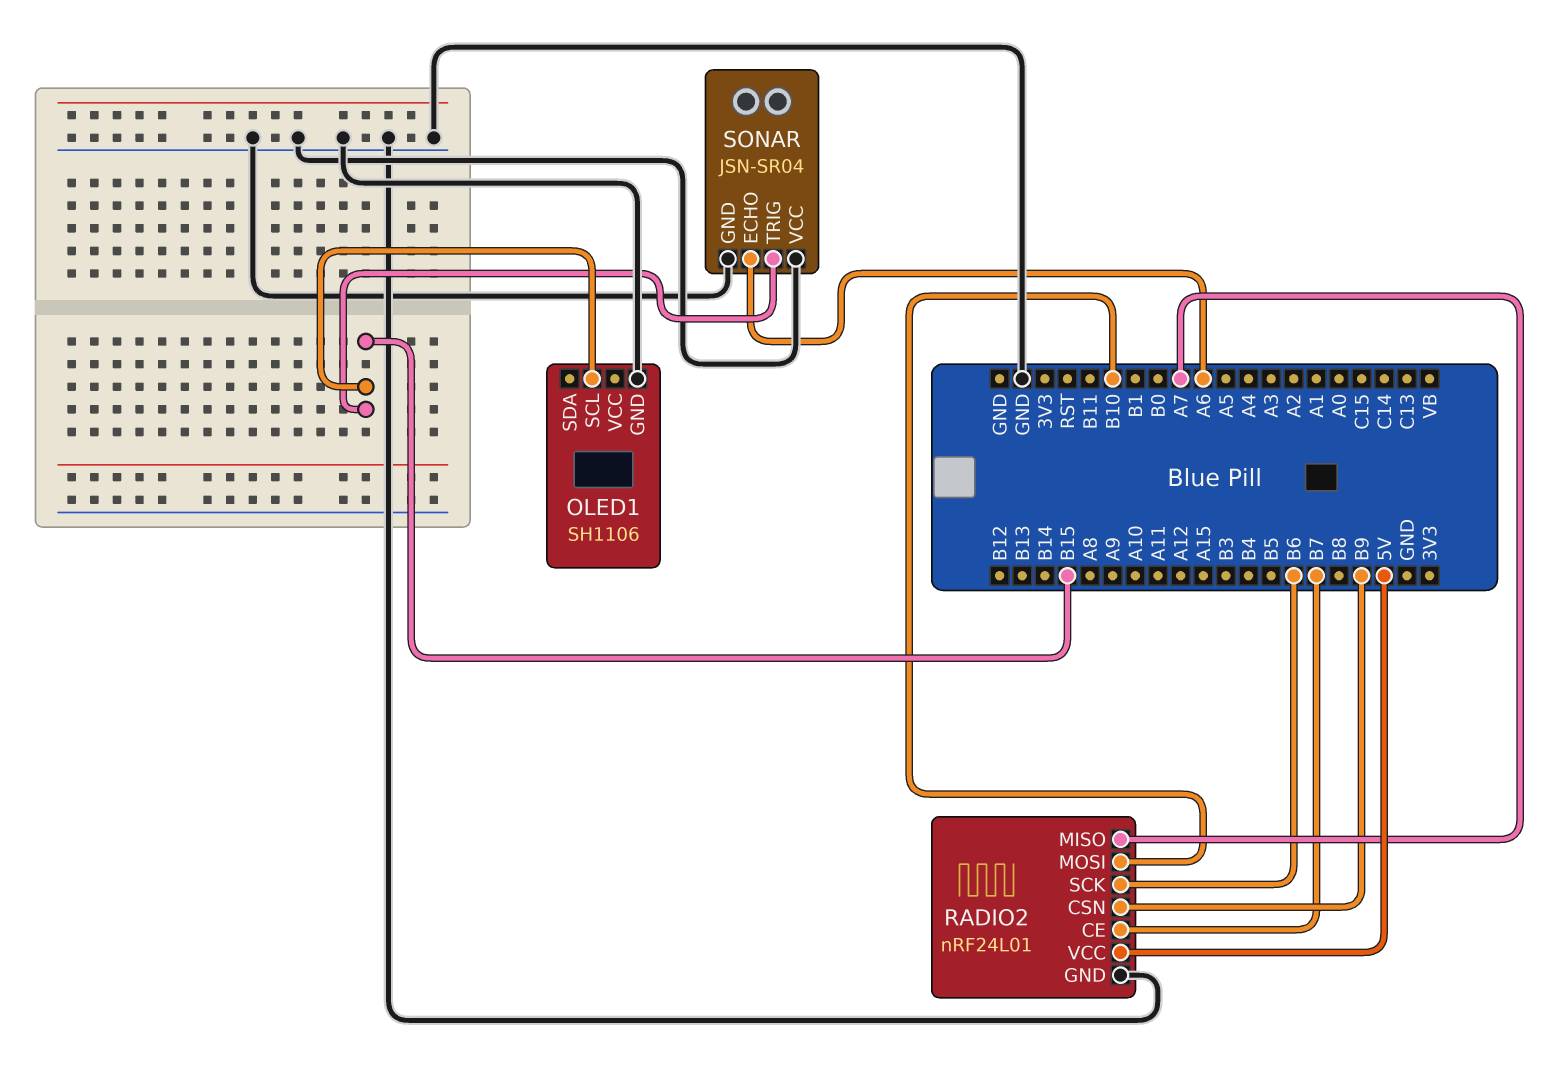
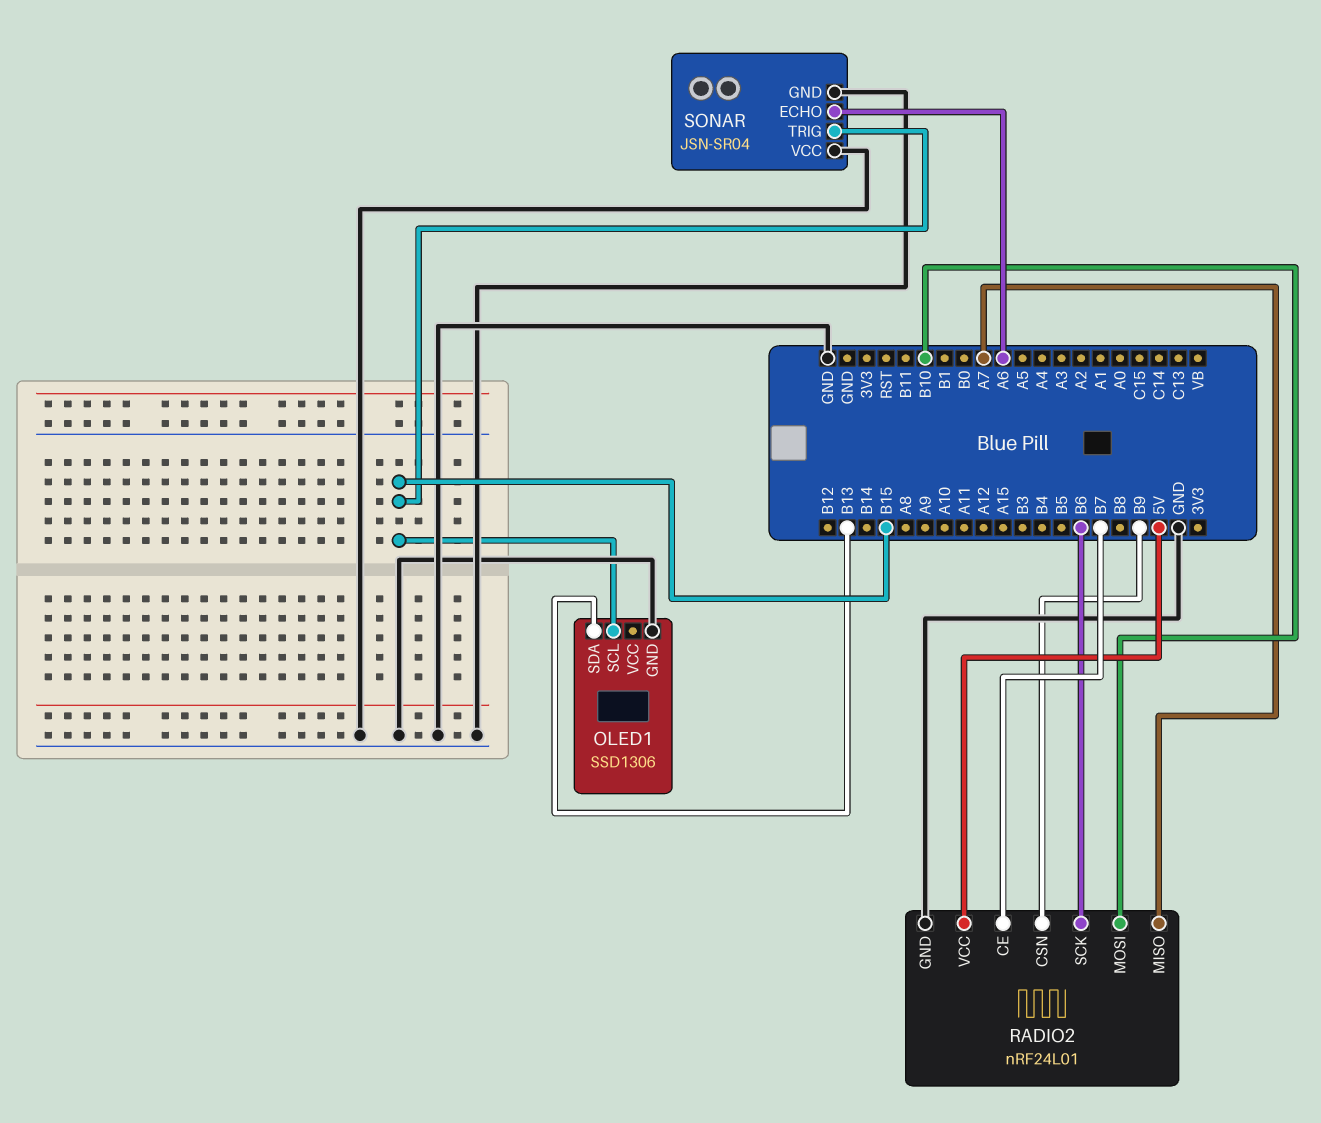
OLED1: SH1106 -> SSD1306
OLED1 pin SDA: none -> B13

